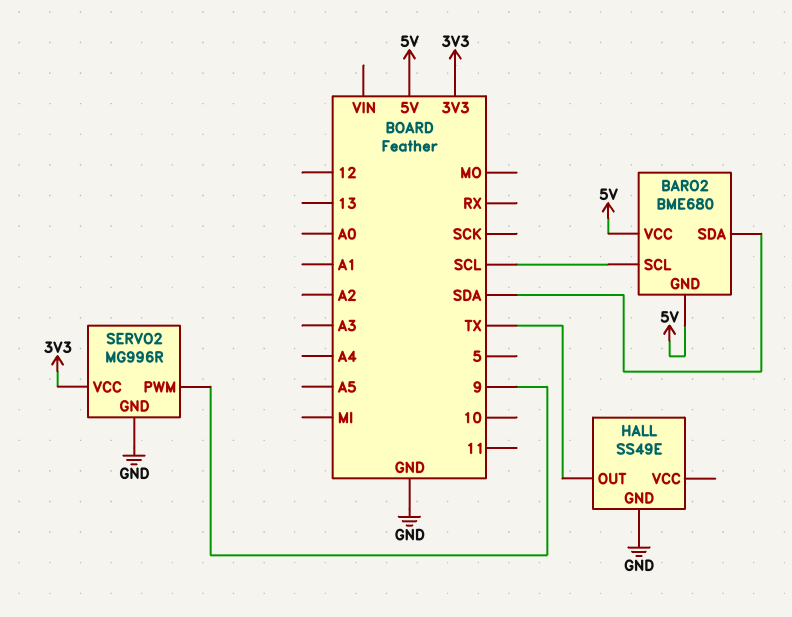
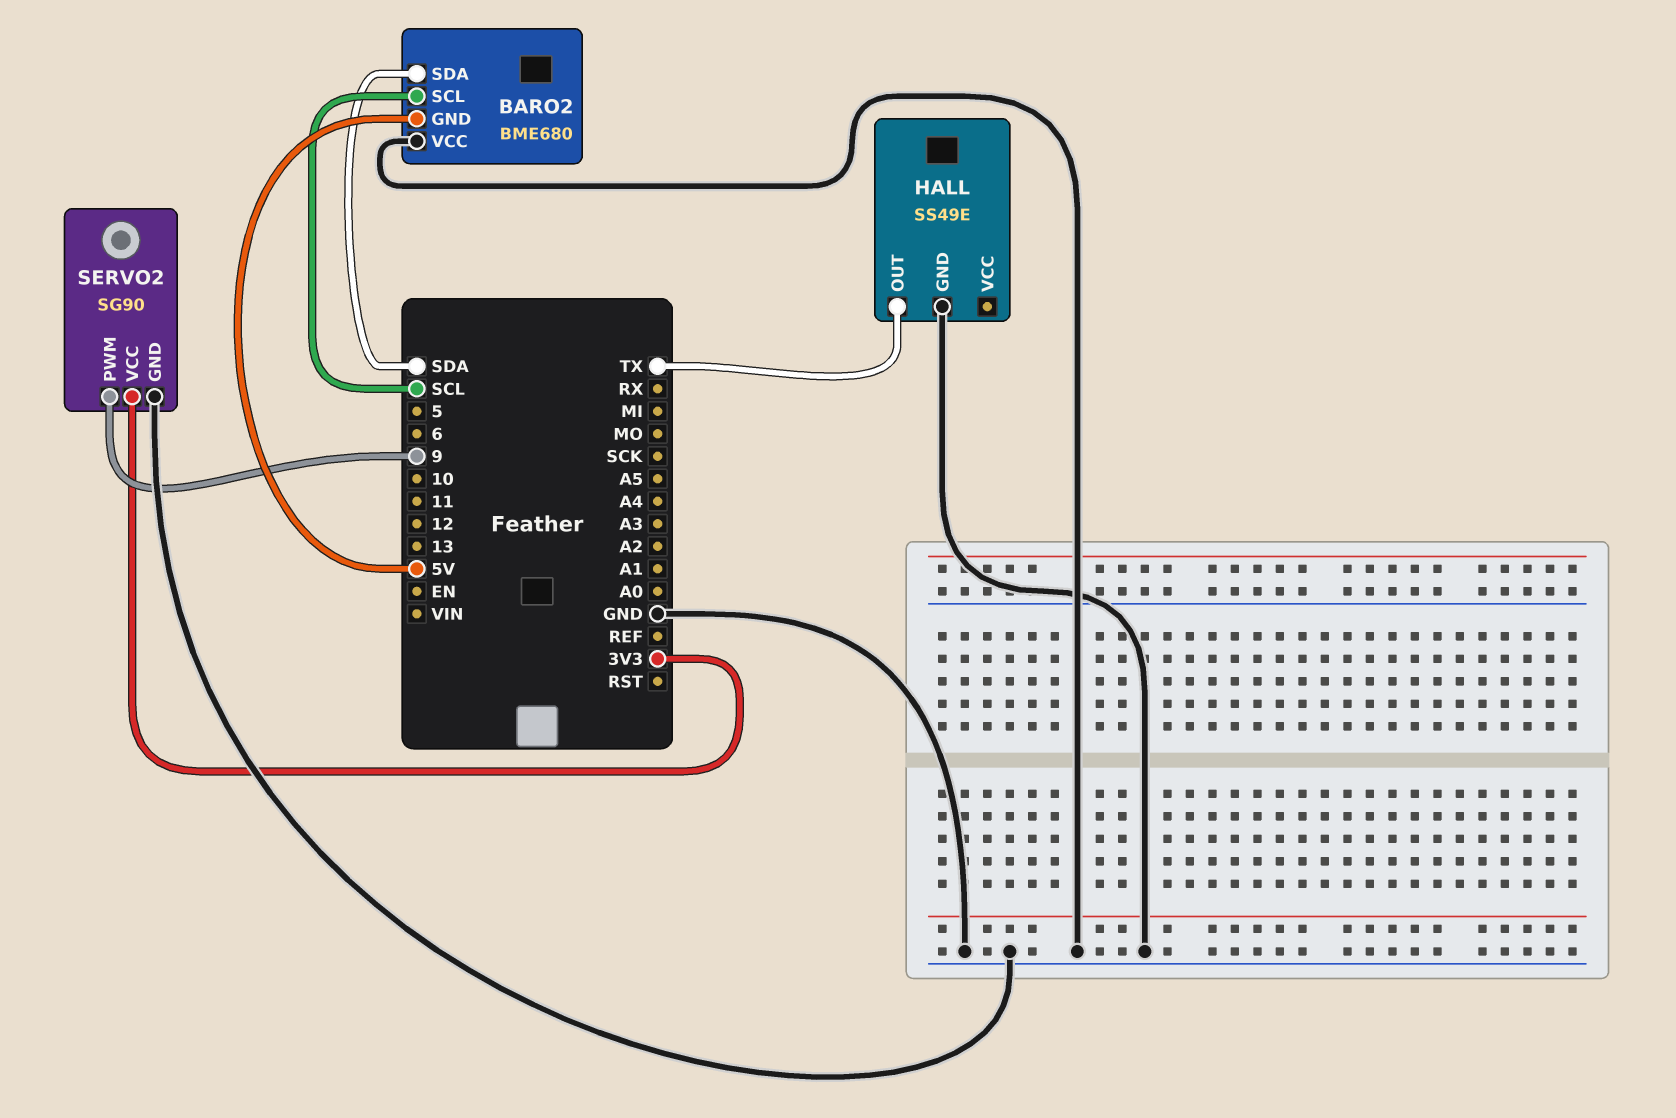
BARO2 pin VCC: 5V -> GND
SERVO2: MG996R -> SG90

